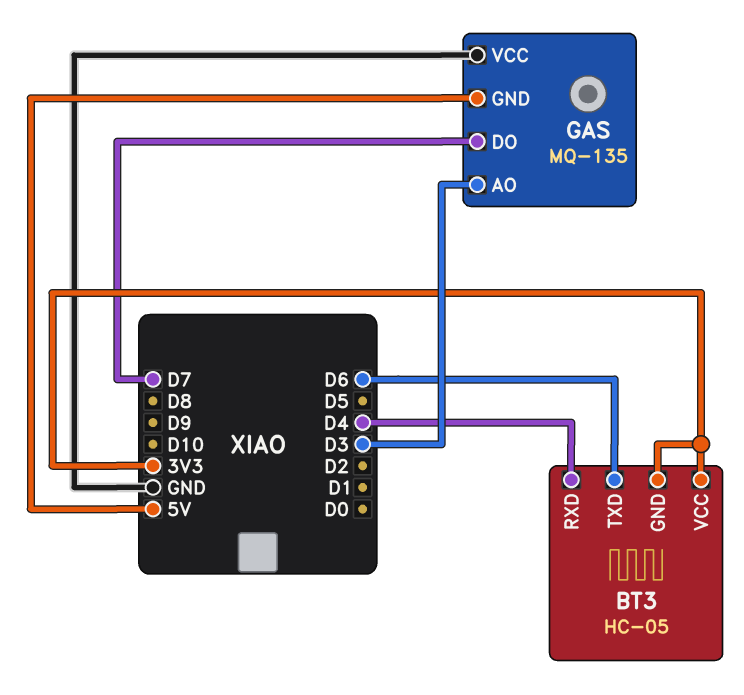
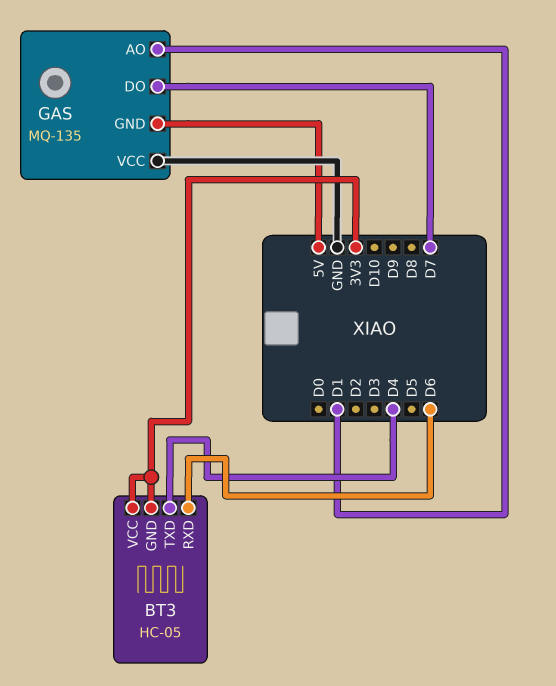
BT3 pin RXD: D4 -> D6
BT3 pin TXD: D6 -> D4
GAS pin AO: D3 -> D1

